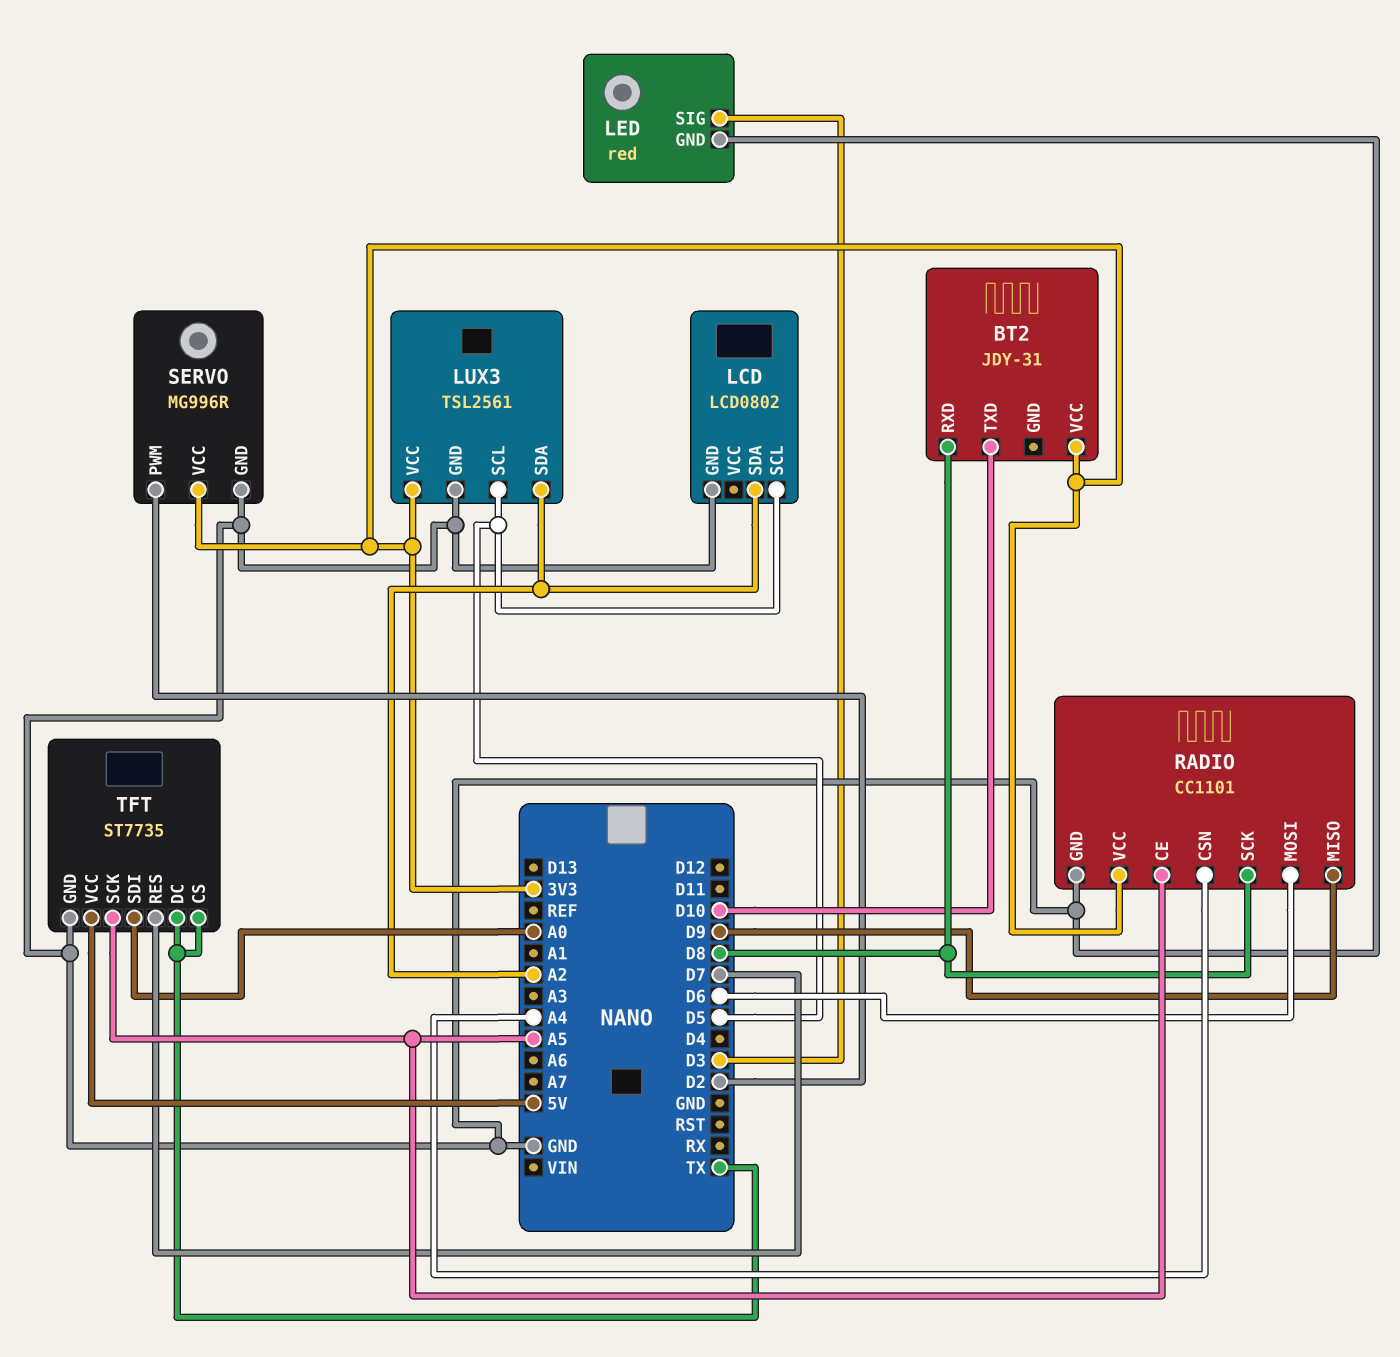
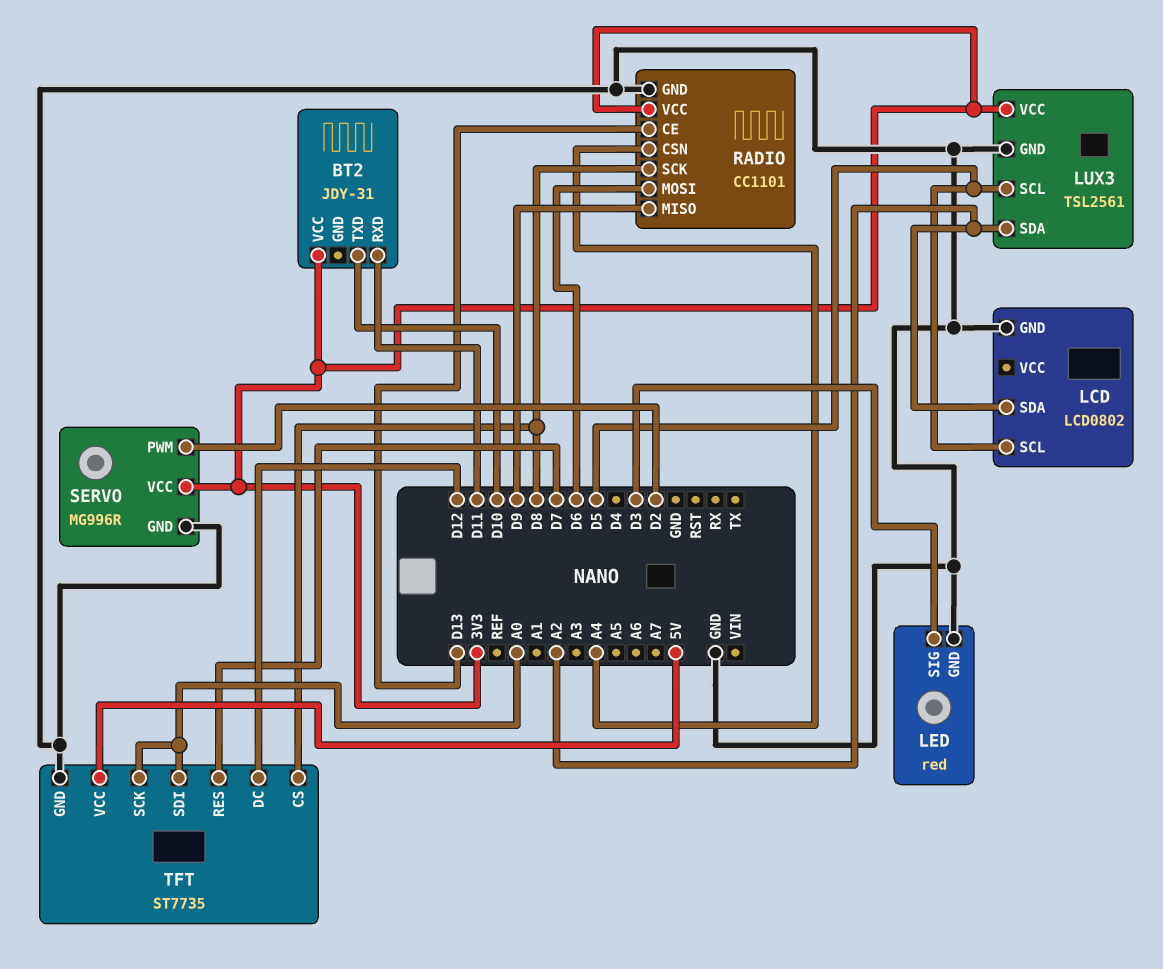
BT2 pin RXD: D8 -> D11
RADIO pin CE: A5 -> D13
TFT pin CS: TX -> D8
TFT pin DC: TX -> D12
TFT pin SCK: A5 -> A0

